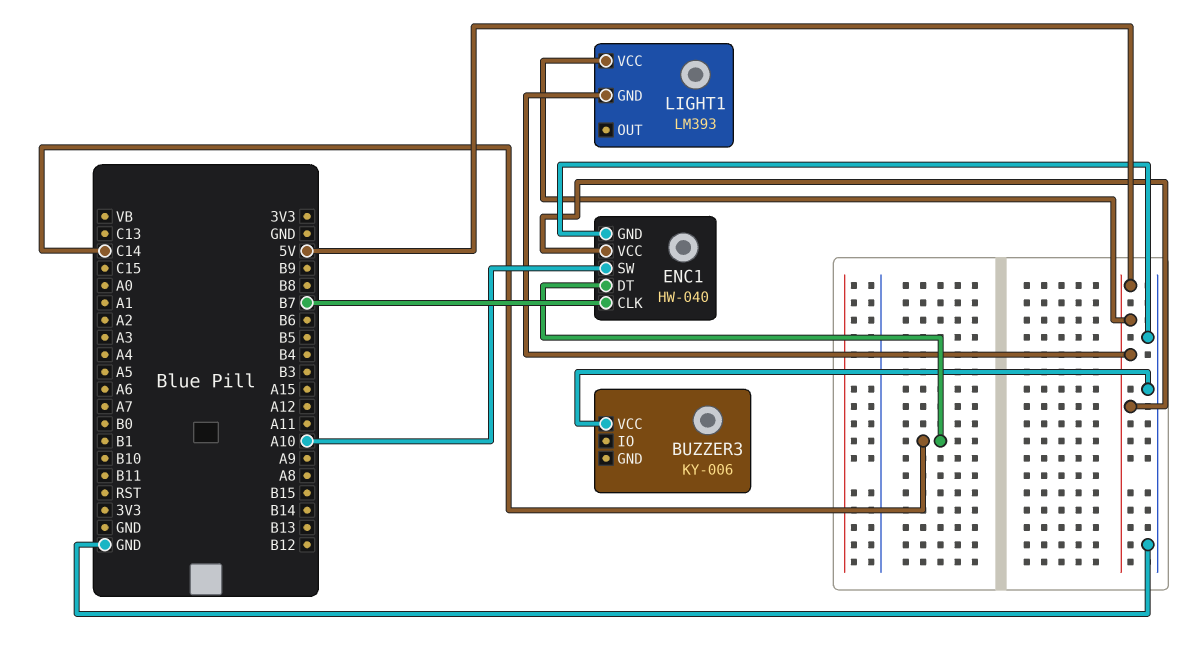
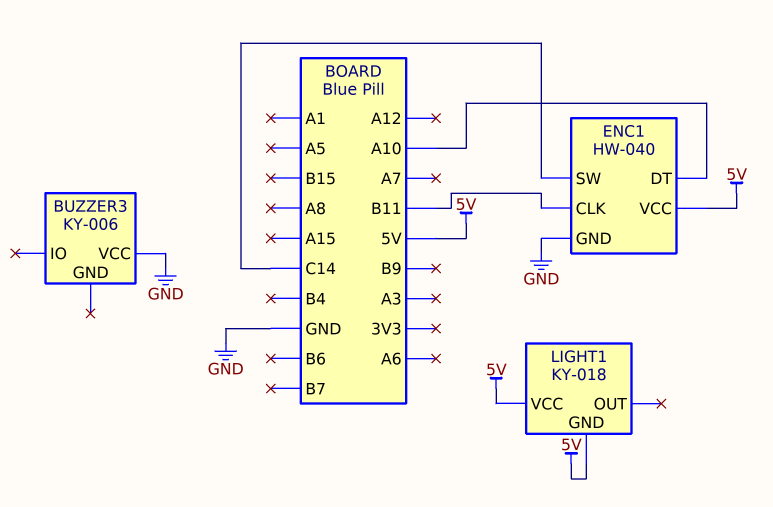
ENC1 pin CLK: B7 -> B11
ENC1 pin DT: C14 -> A10
ENC1 pin SW: A10 -> C14
LIGHT1: LM393 -> KY-018

